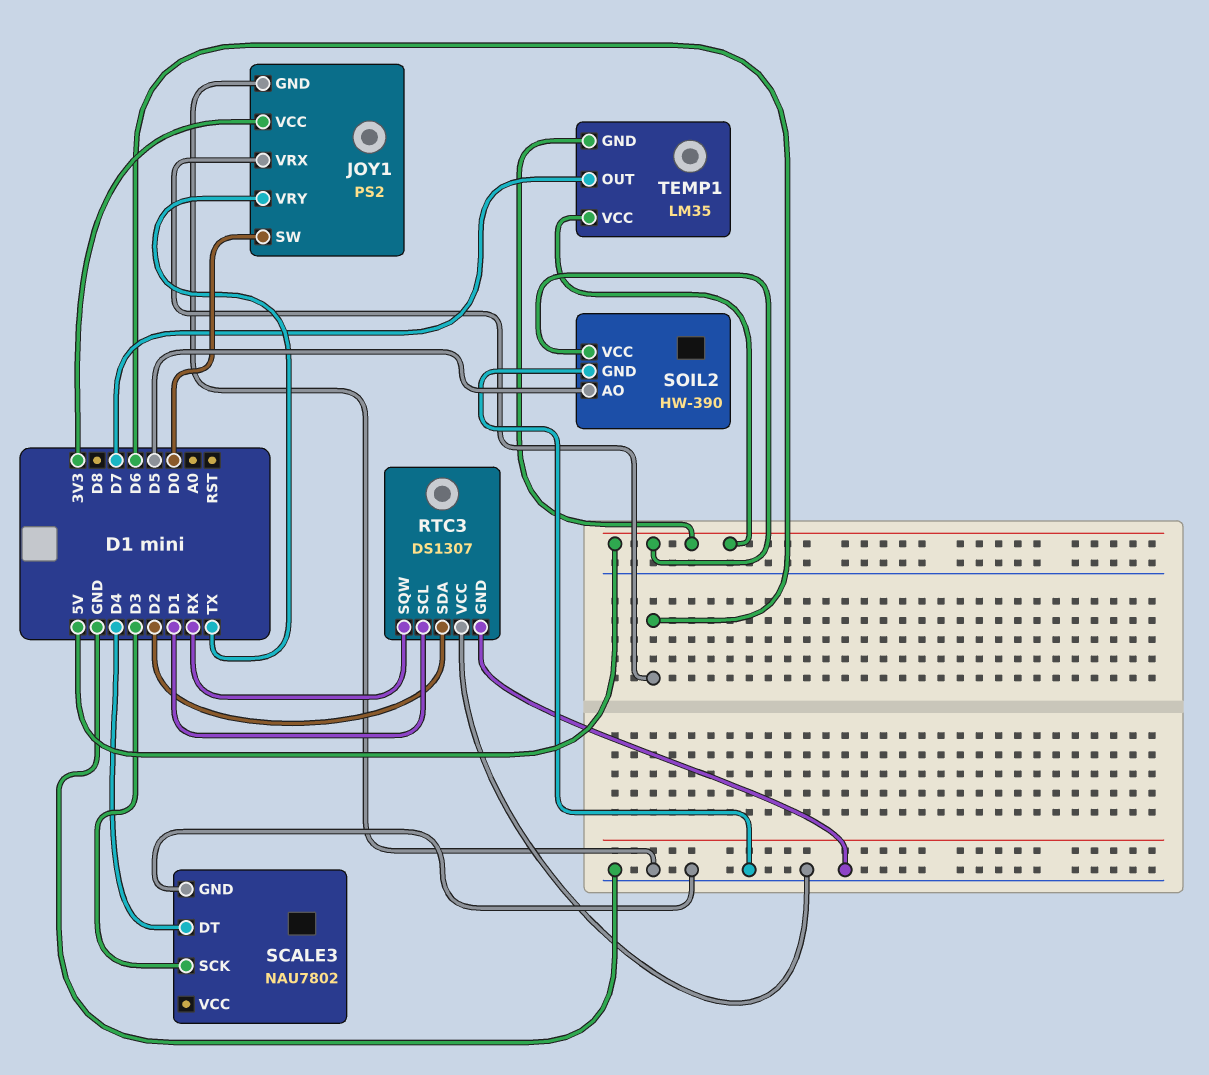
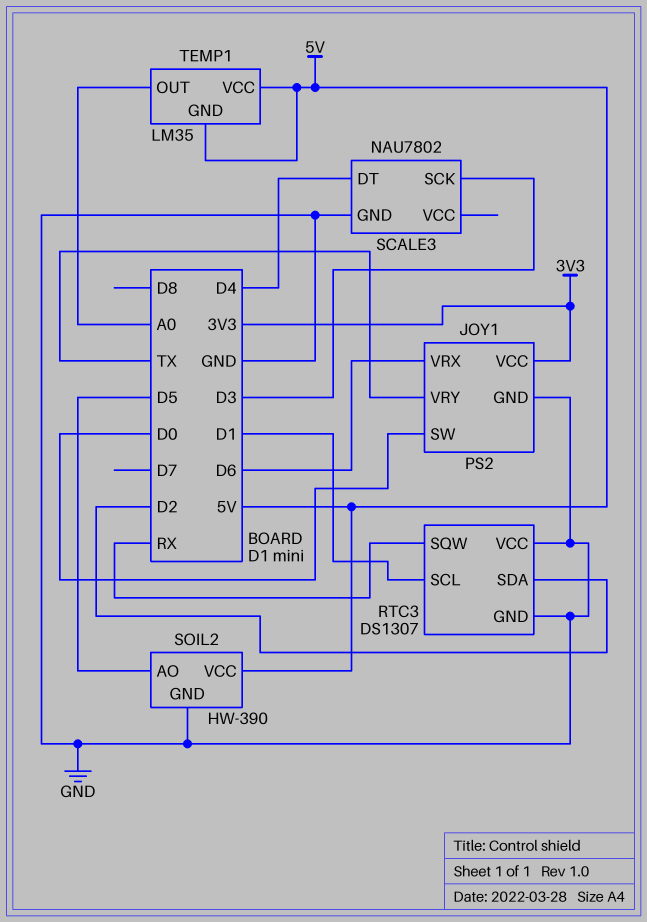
TEMP1 pin OUT: D7 -> A0

